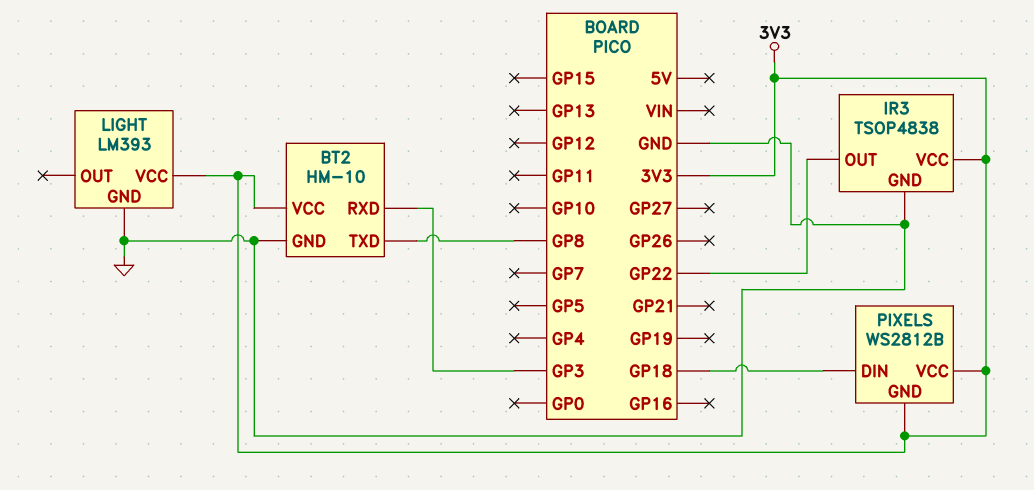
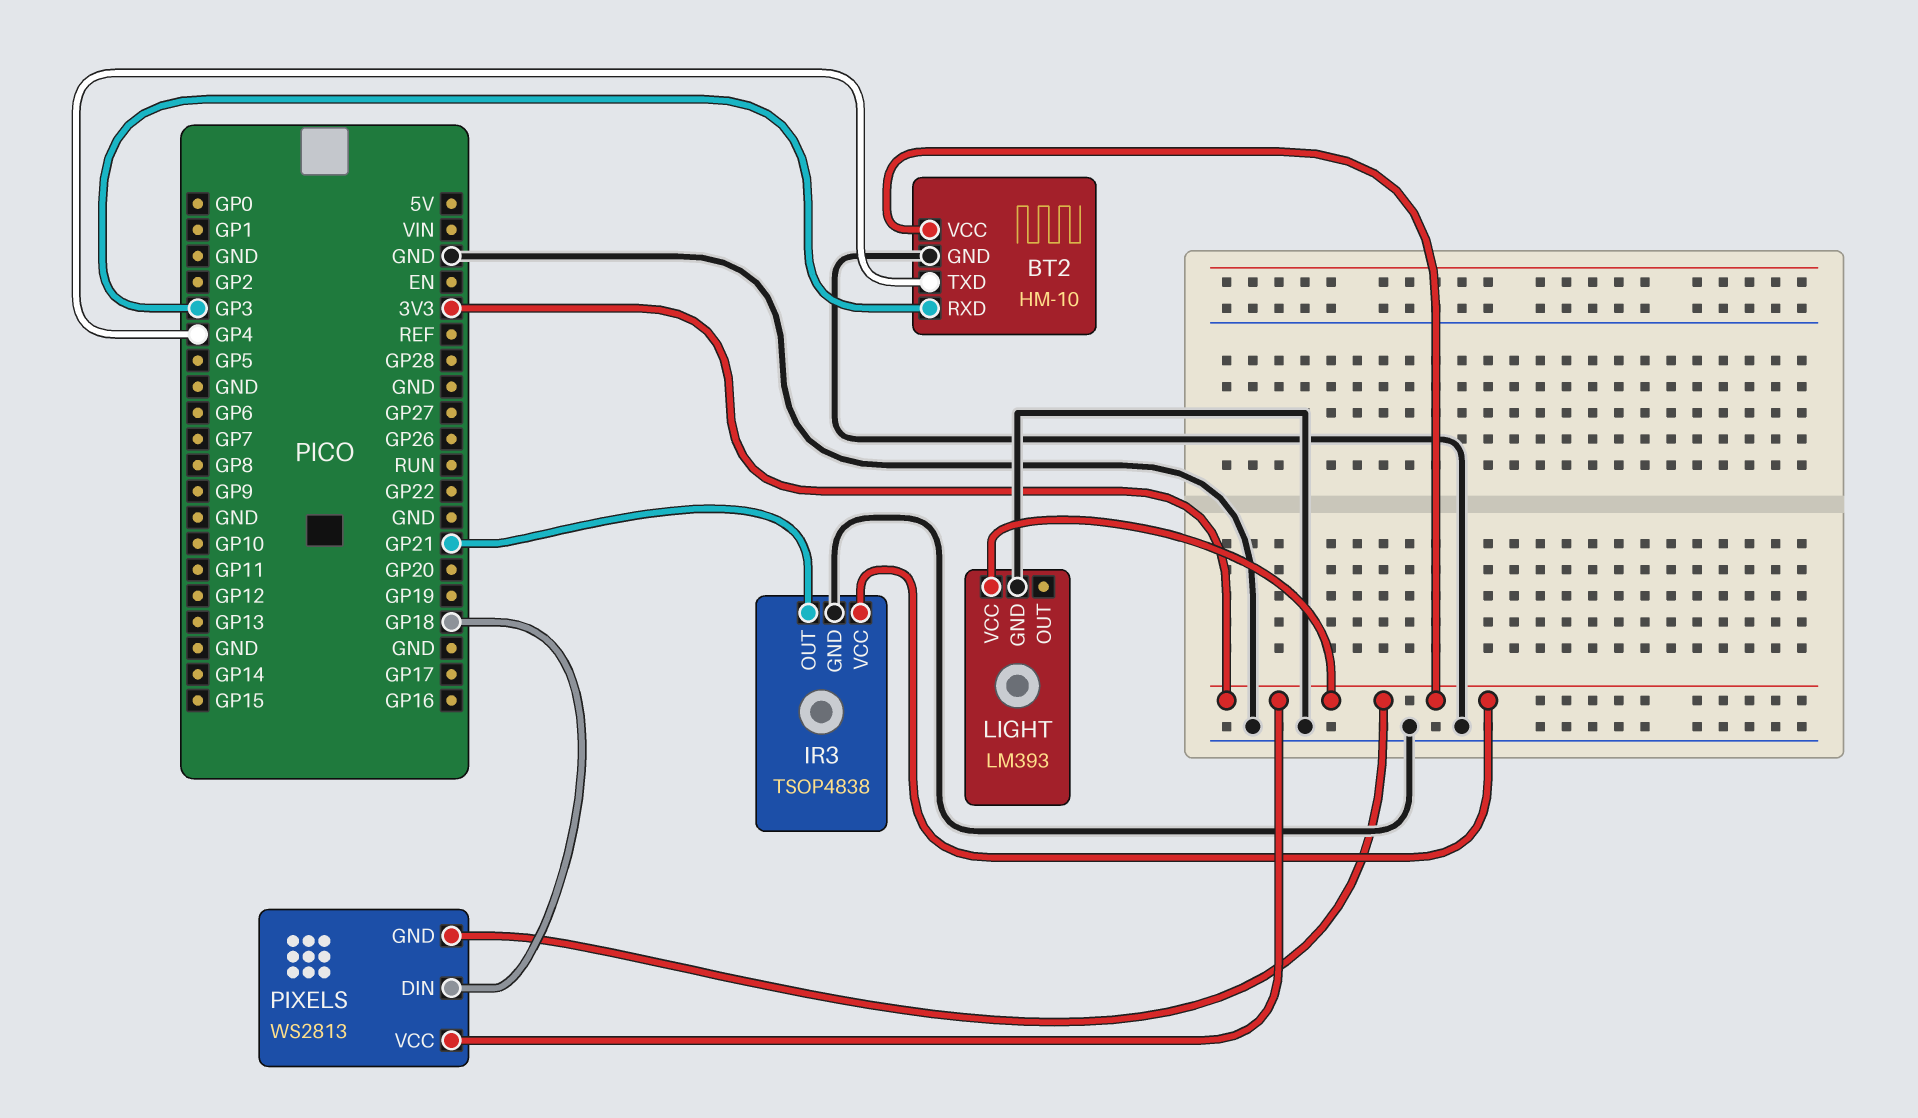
BT2 pin TXD: GP8 -> GP4
IR3 pin OUT: GP22 -> GP21
PIXELS: WS2812B -> WS2813

